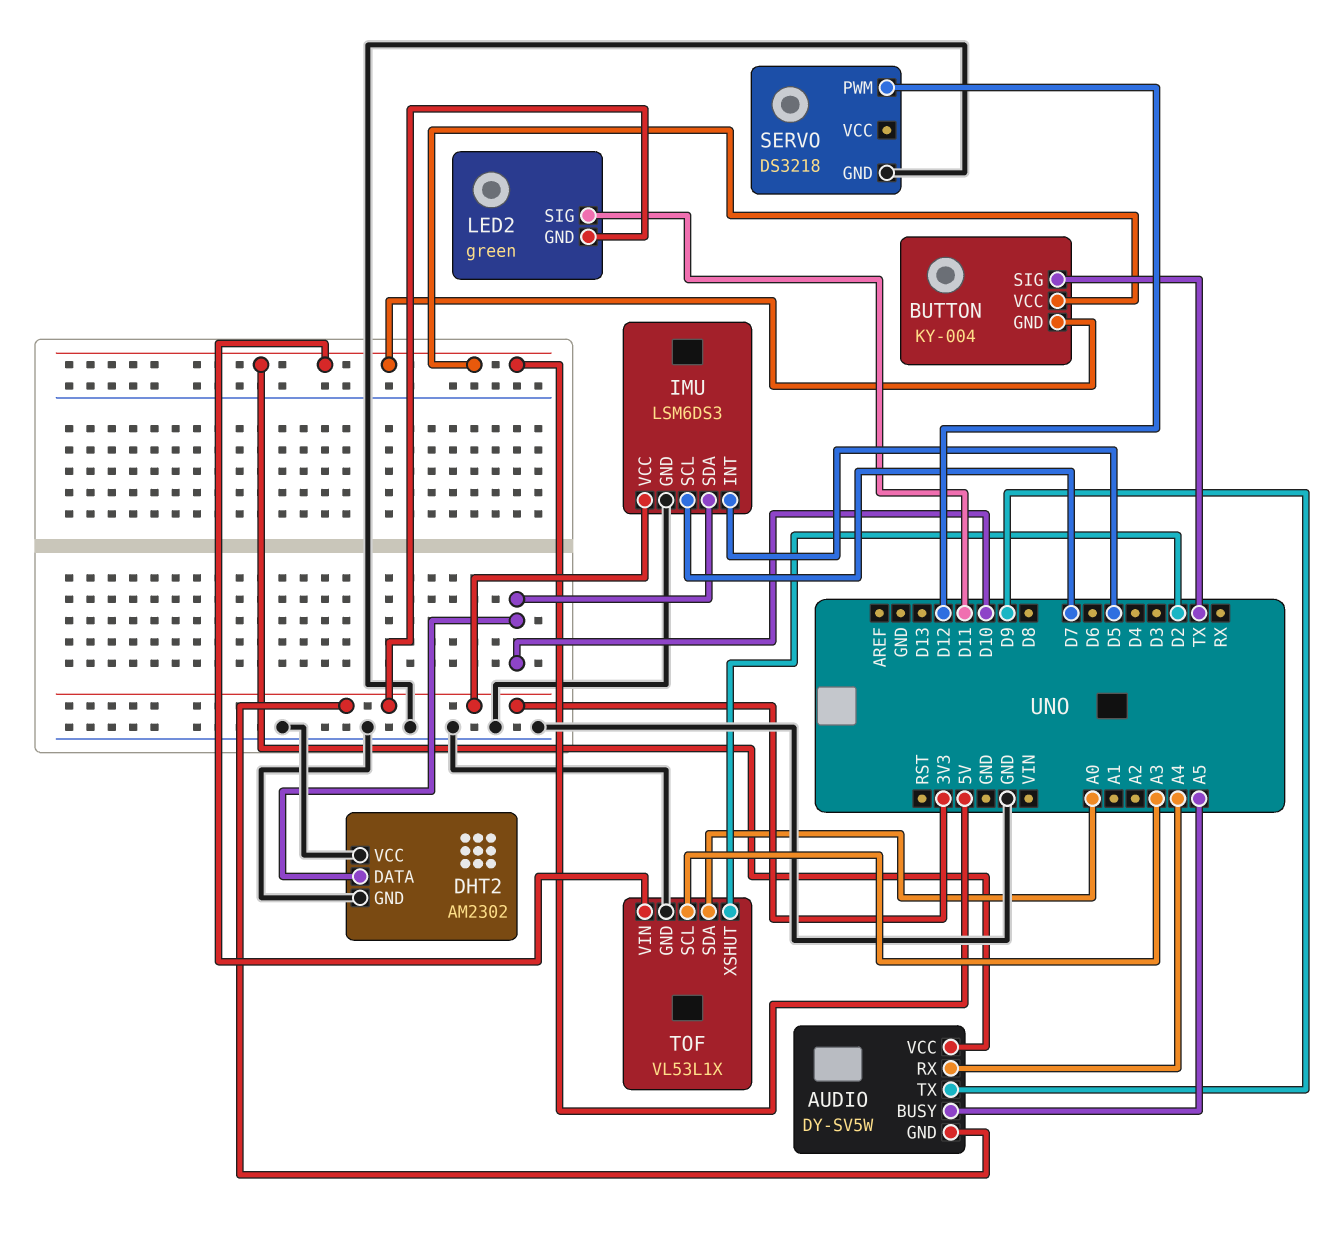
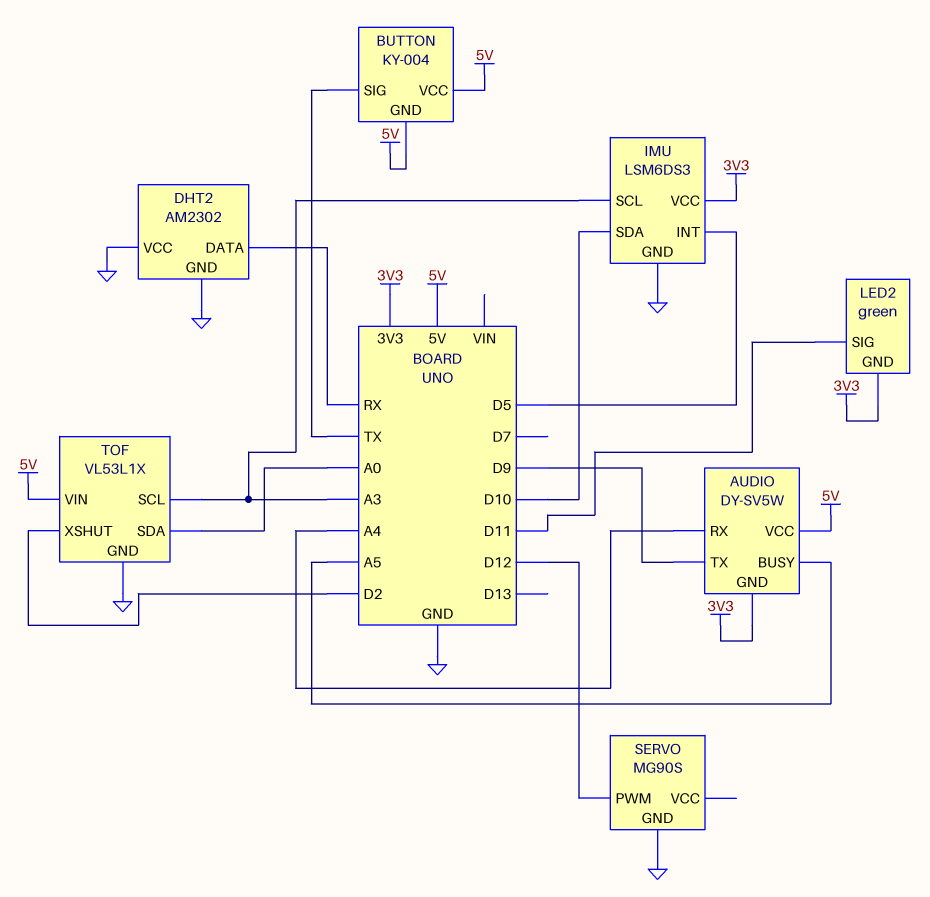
DHT2 pin DATA: D10 -> RX
IMU pin SCL: D7 -> A3
SERVO: DS3218 -> MG90S

